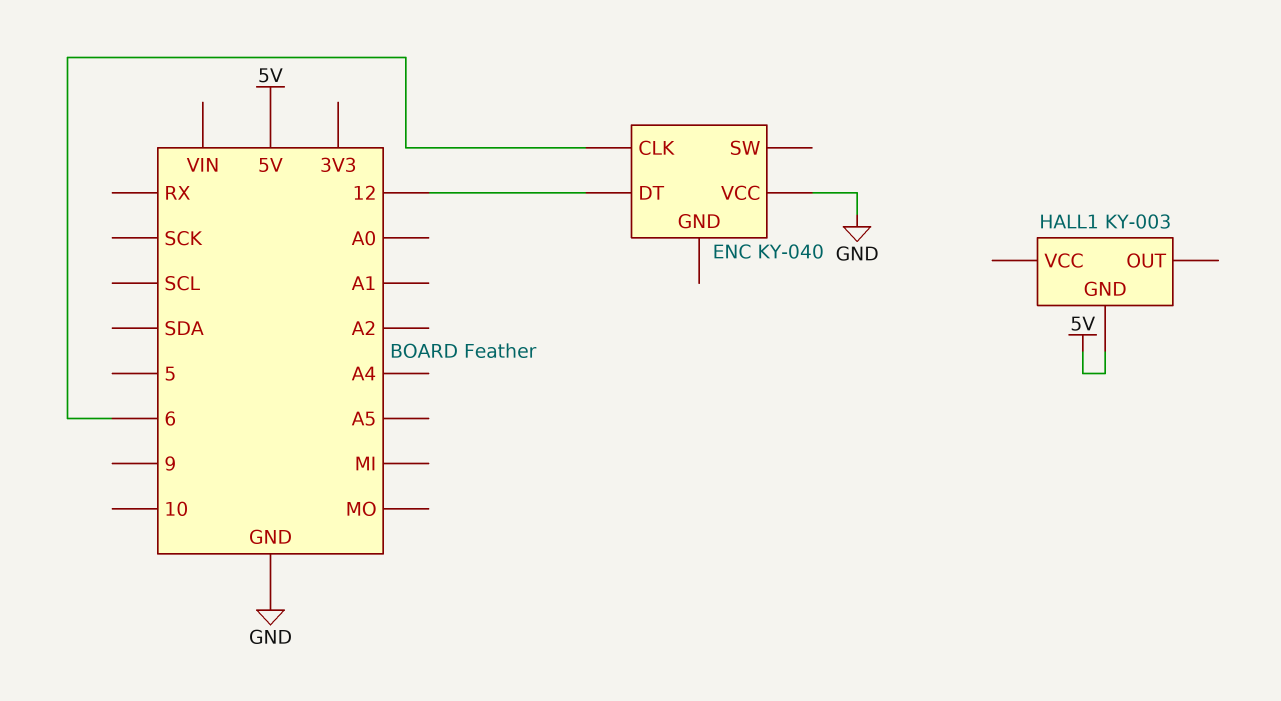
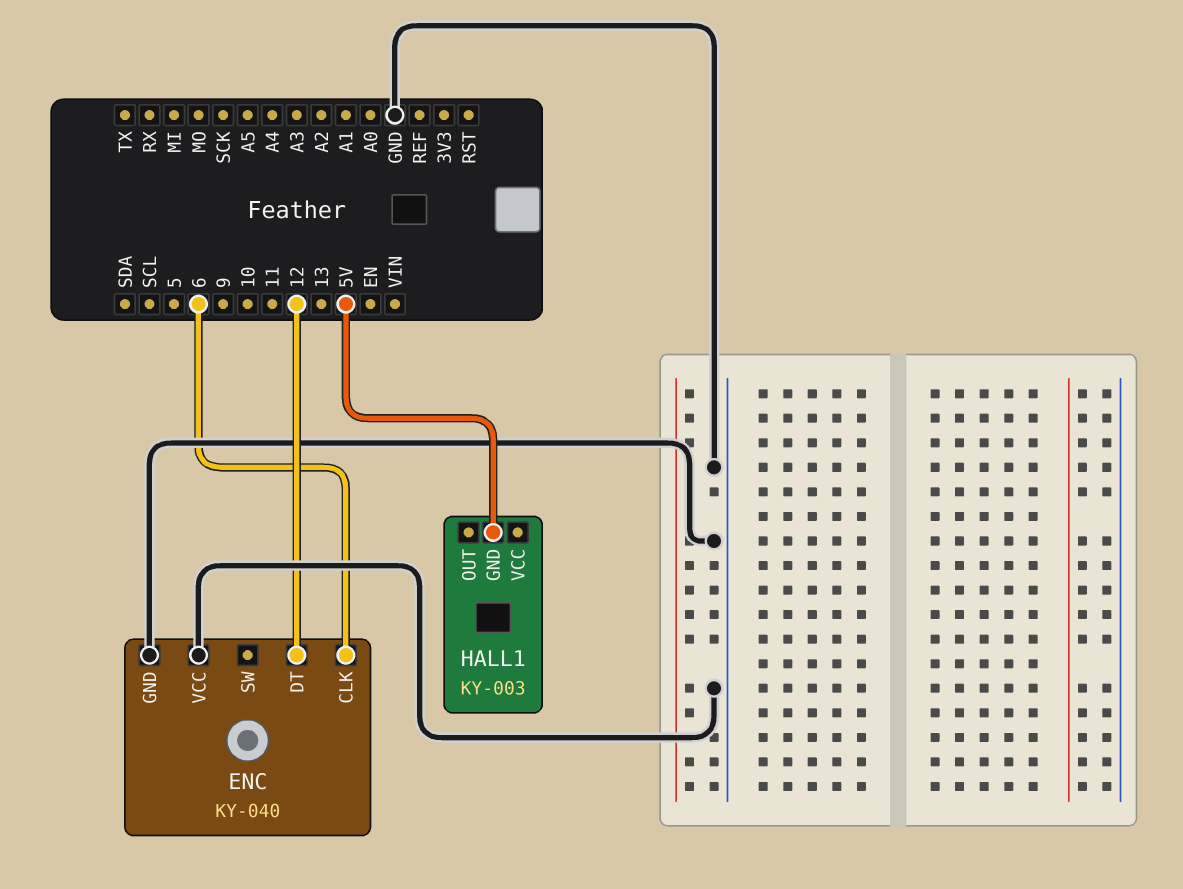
ENC pin GND: none -> GND

